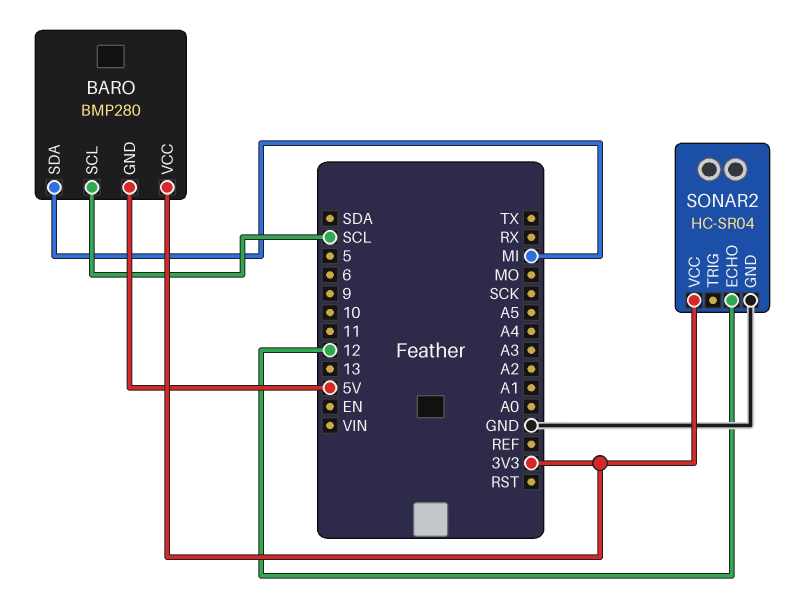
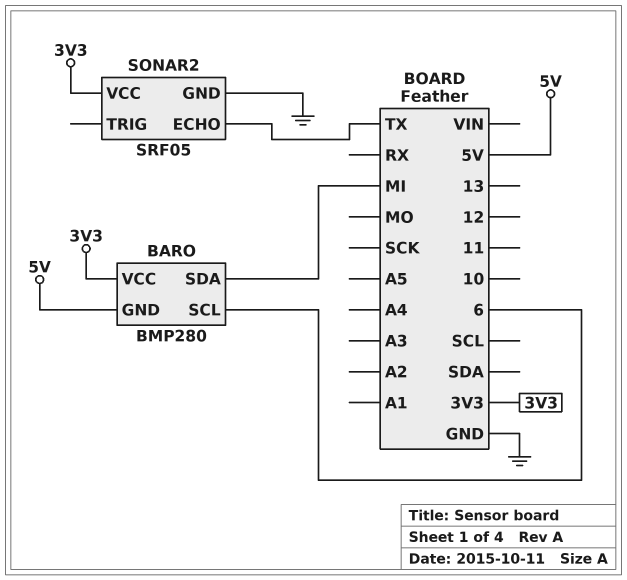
BARO pin SCL: SCL -> 6
SONAR2: HC-SR04 -> SRF05
SONAR2 pin ECHO: 12 -> TX

